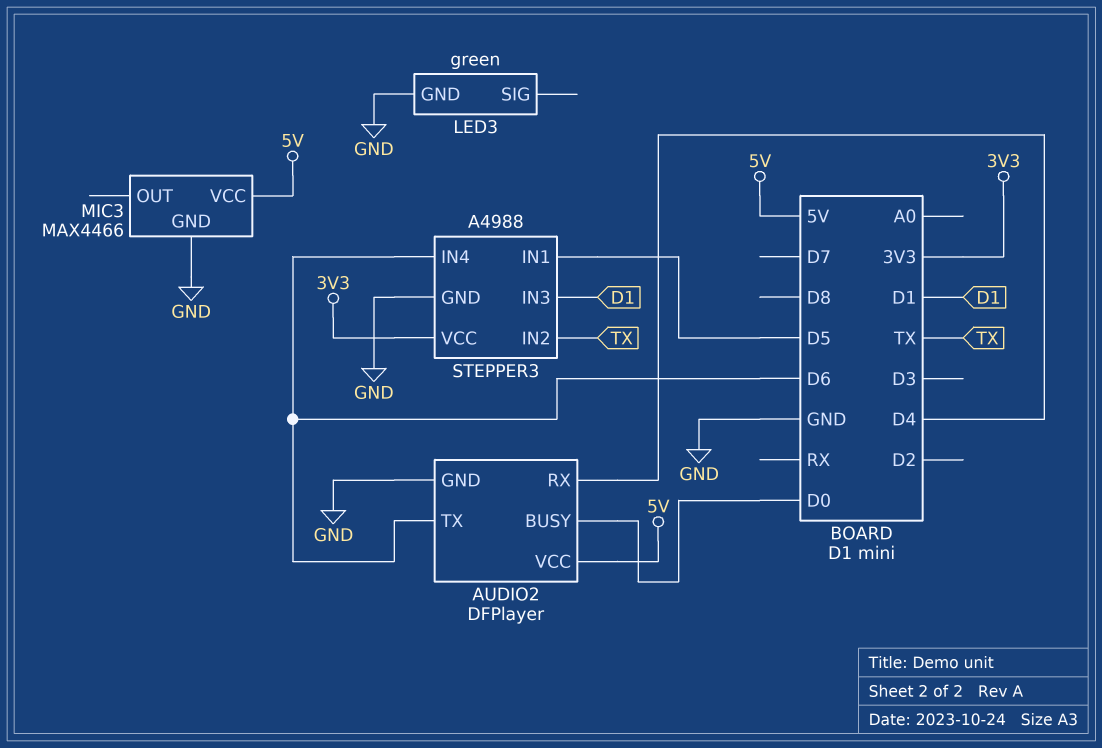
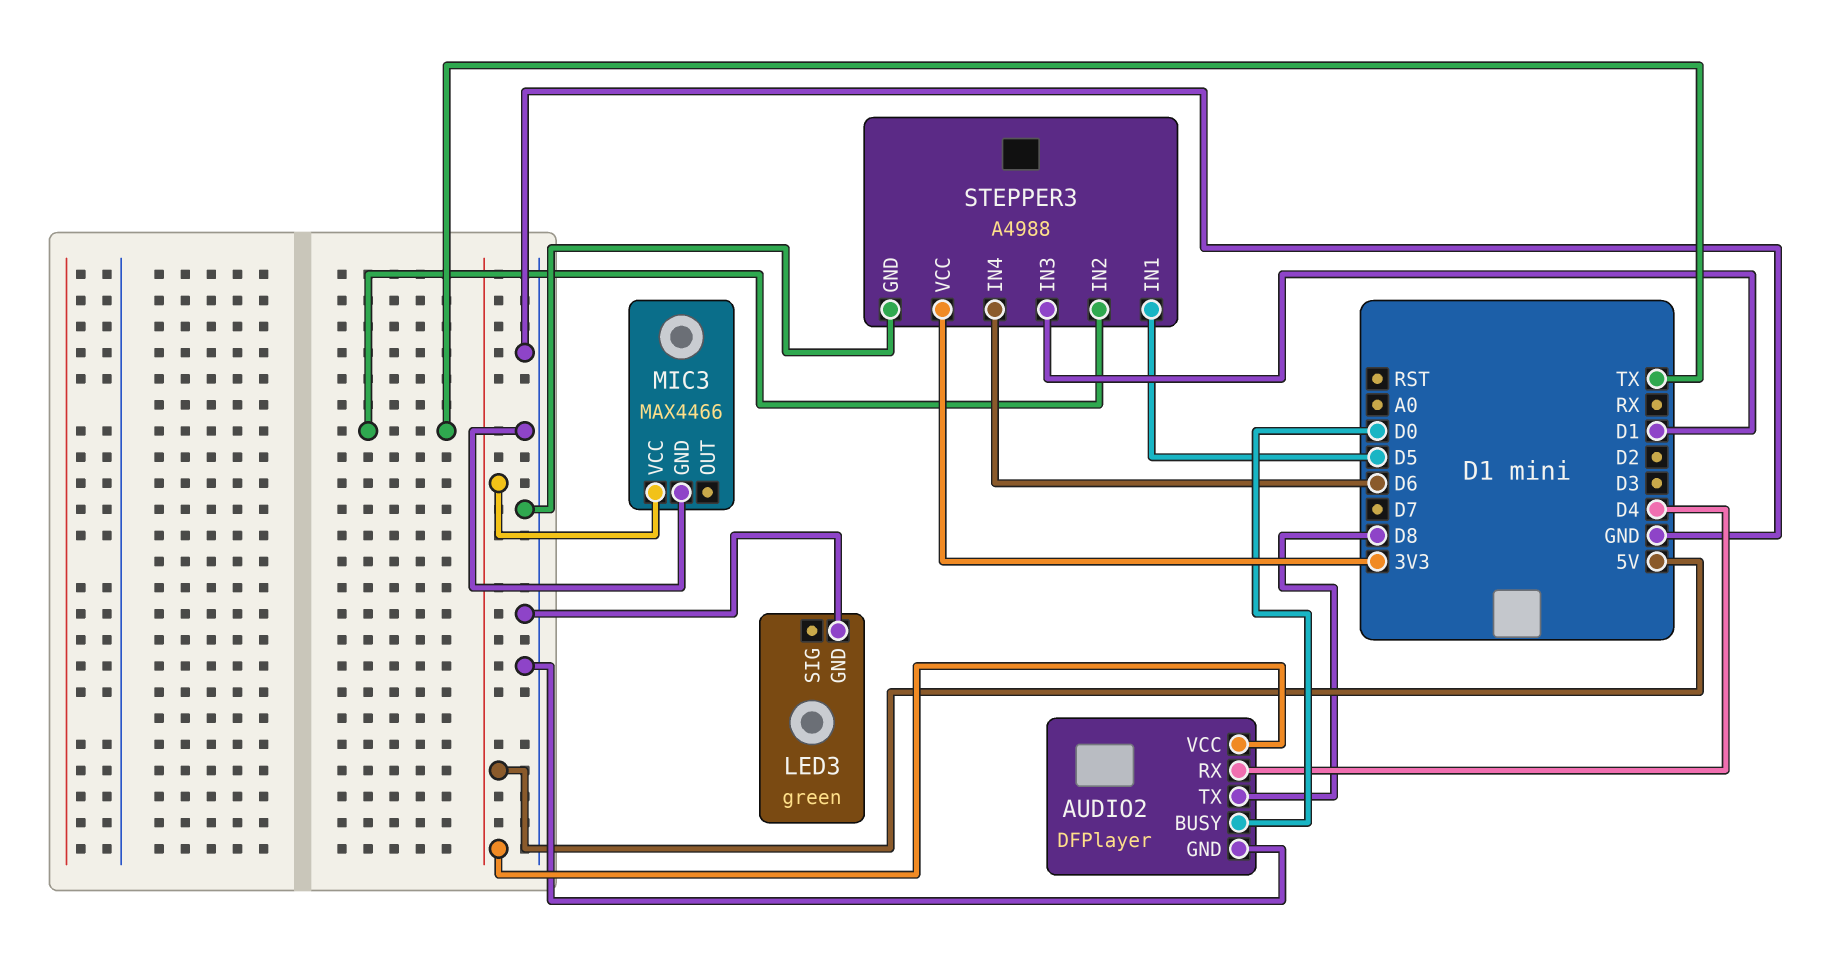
AUDIO2 pin TX: D6 -> D8

